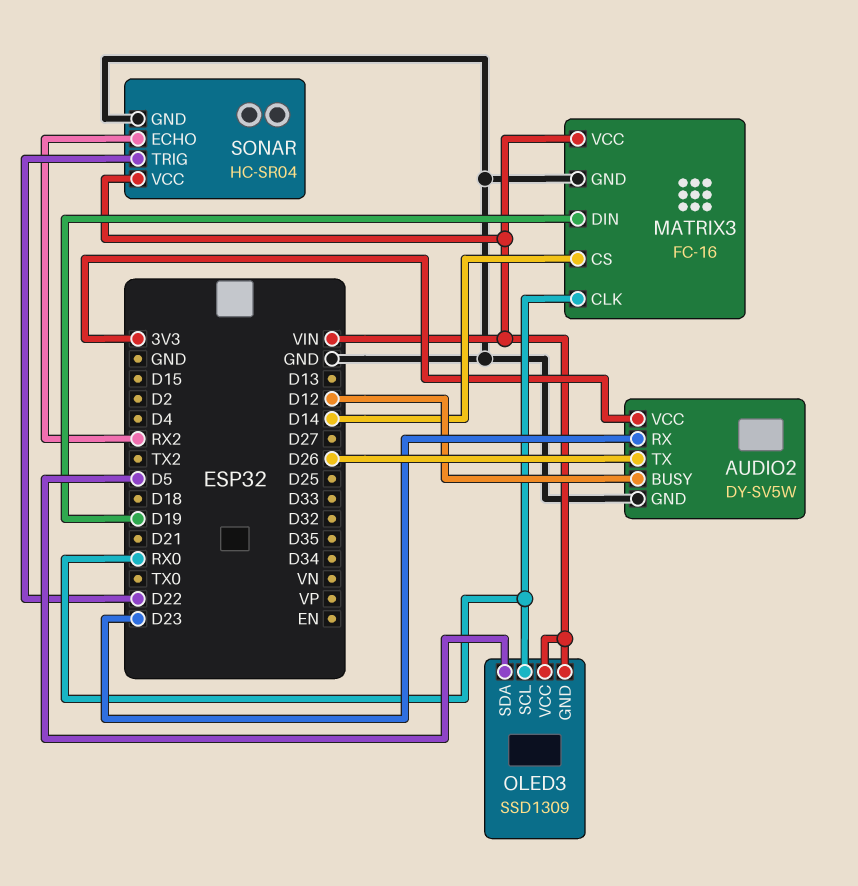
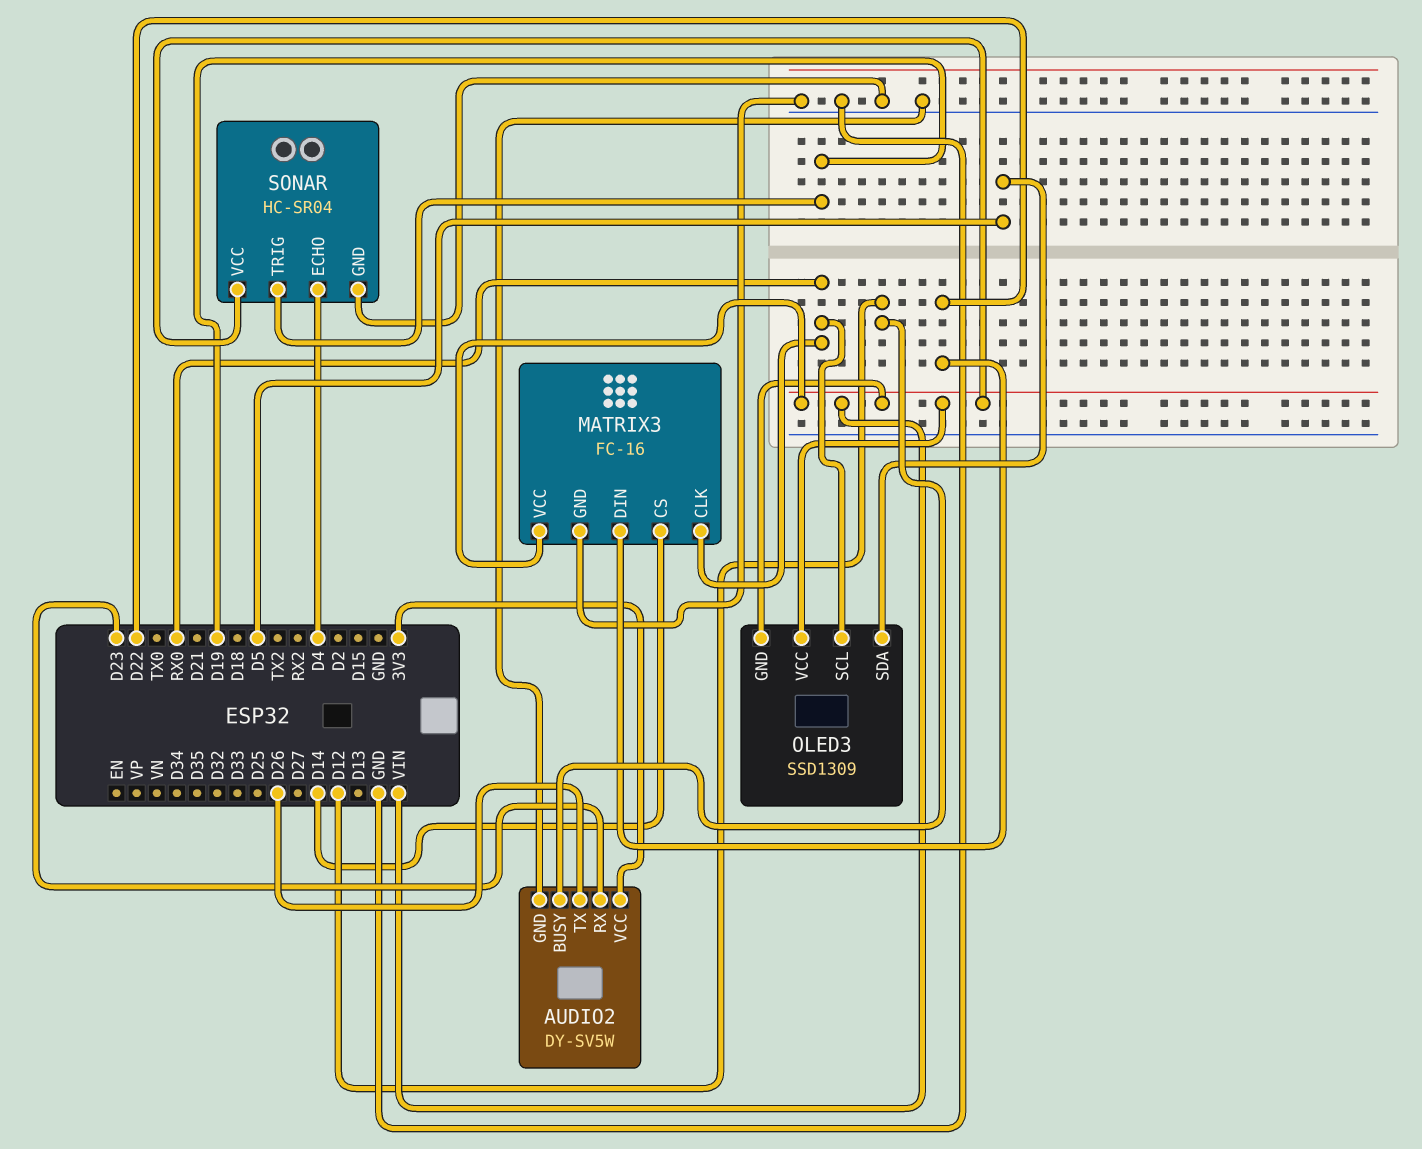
MATRIX3 pin DIN: D19 -> D22
SONAR pin ECHO: RX2 -> D4
SONAR pin TRIG: D22 -> D19

